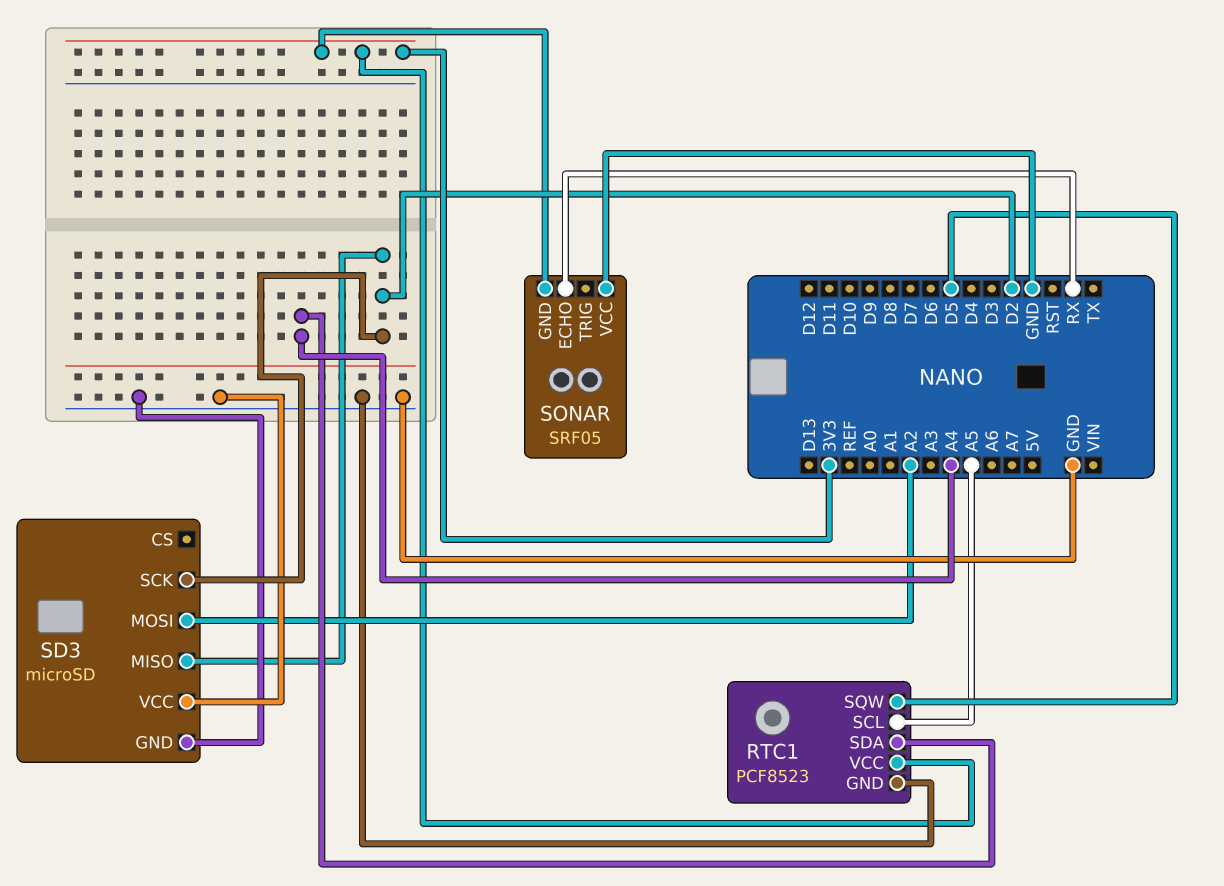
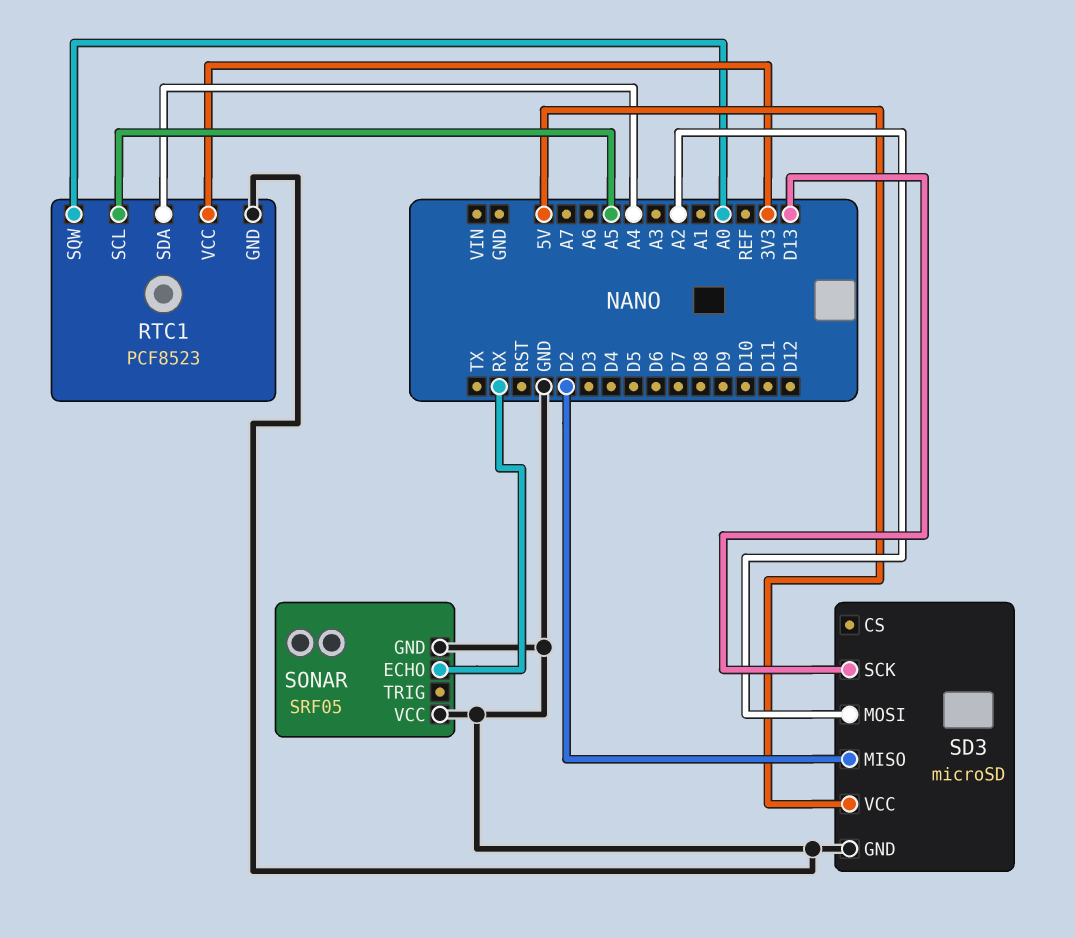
RTC1 pin SQW: D5 -> A0
SD3 pin SCK: D2 -> D13
SD3 pin VCC: GND -> 5V
SONAR pin GND: 3V3 -> GND

